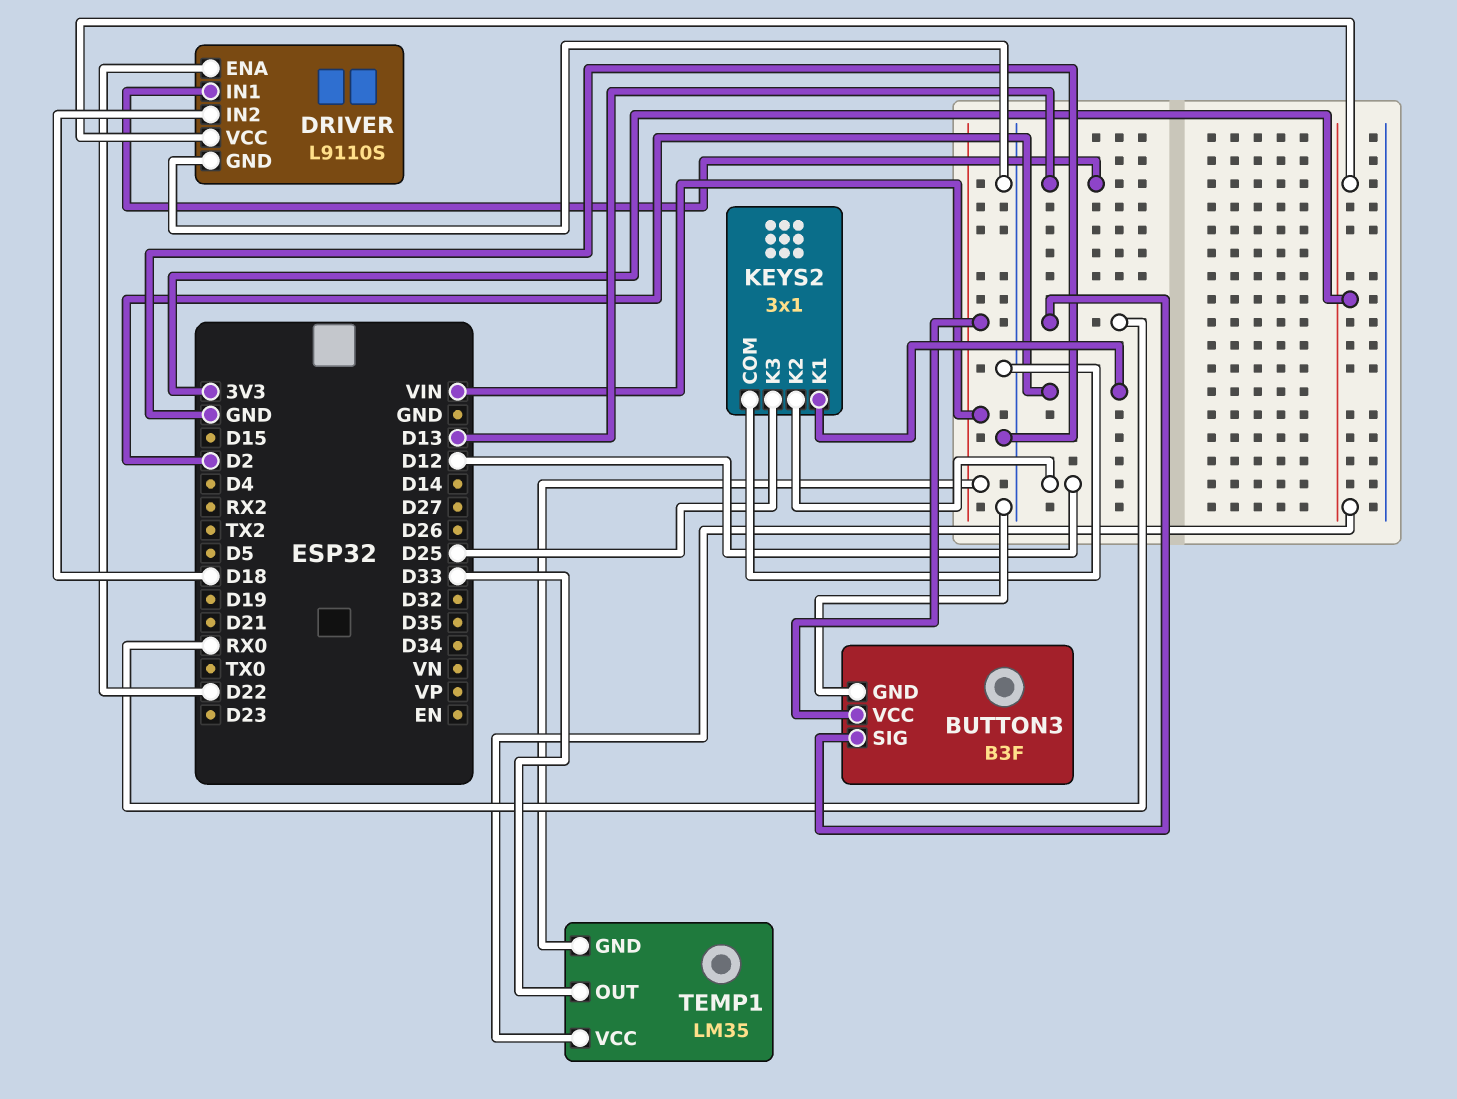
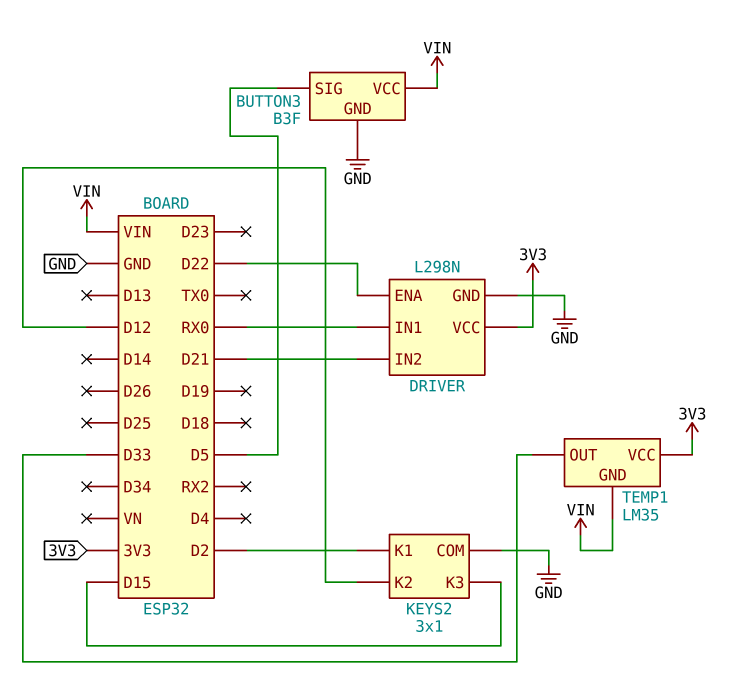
BUTTON3 pin SIG: RX0 -> D5
DRIVER: L9110S -> L298N
DRIVER pin IN1: D13 -> RX0
DRIVER pin IN2: D18 -> D21
KEYS2 pin K3: D25 -> D15

